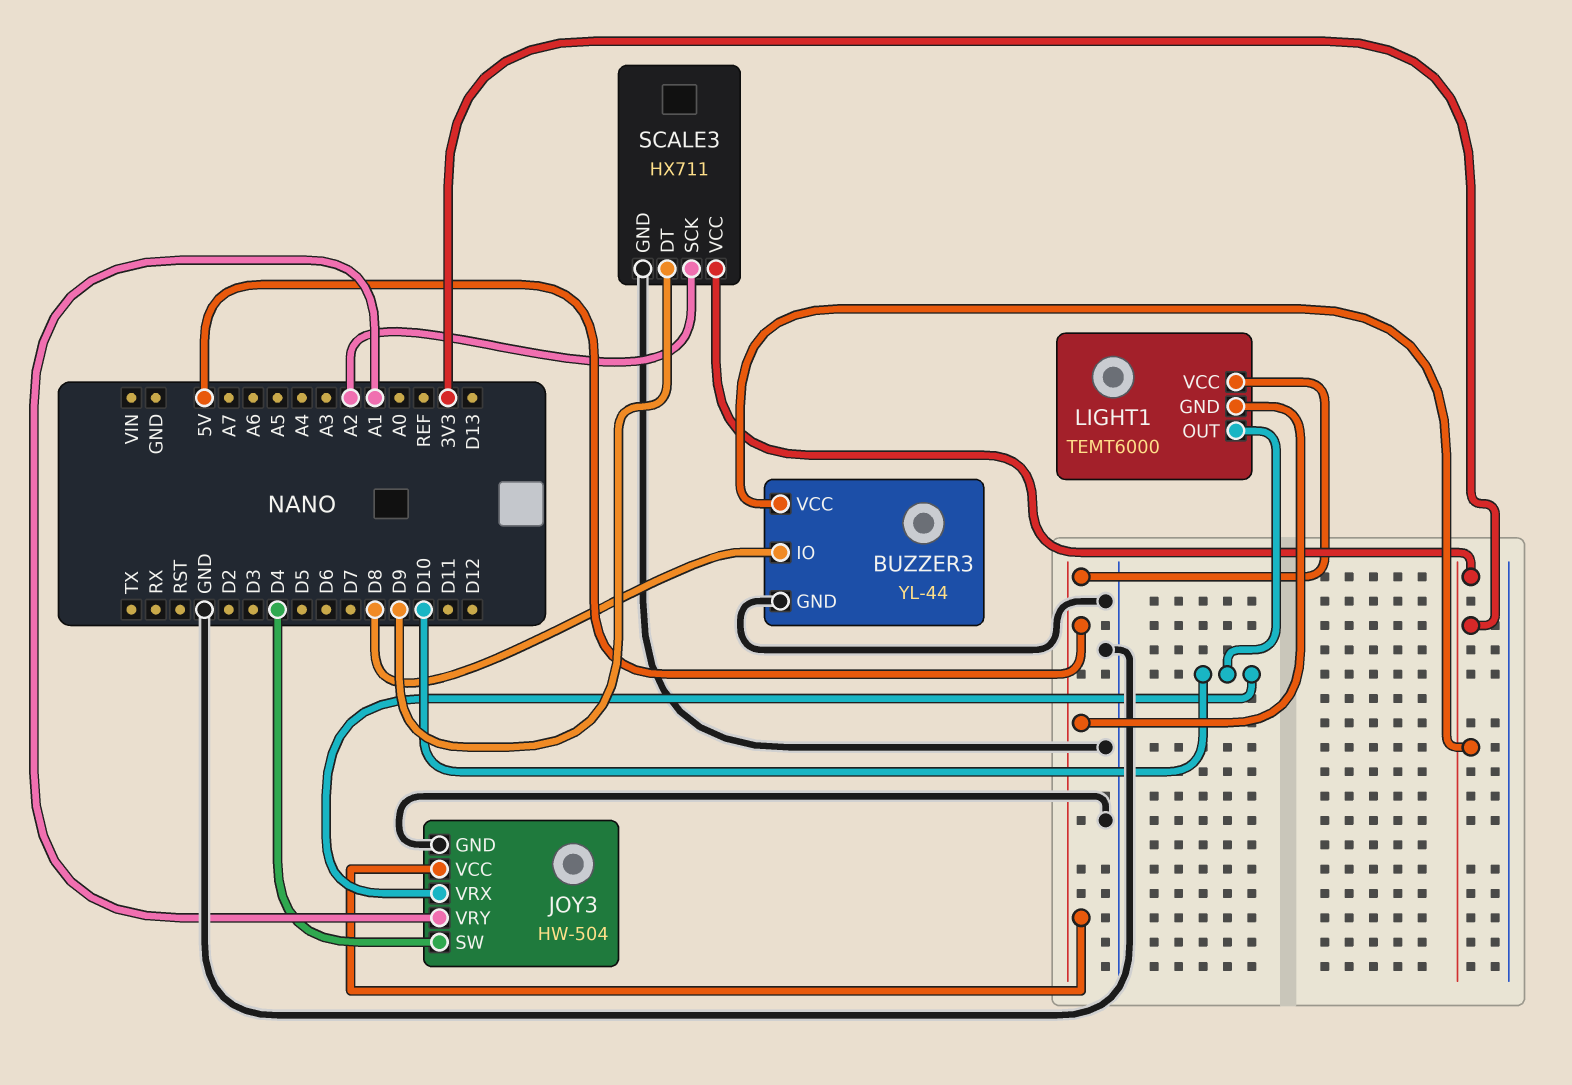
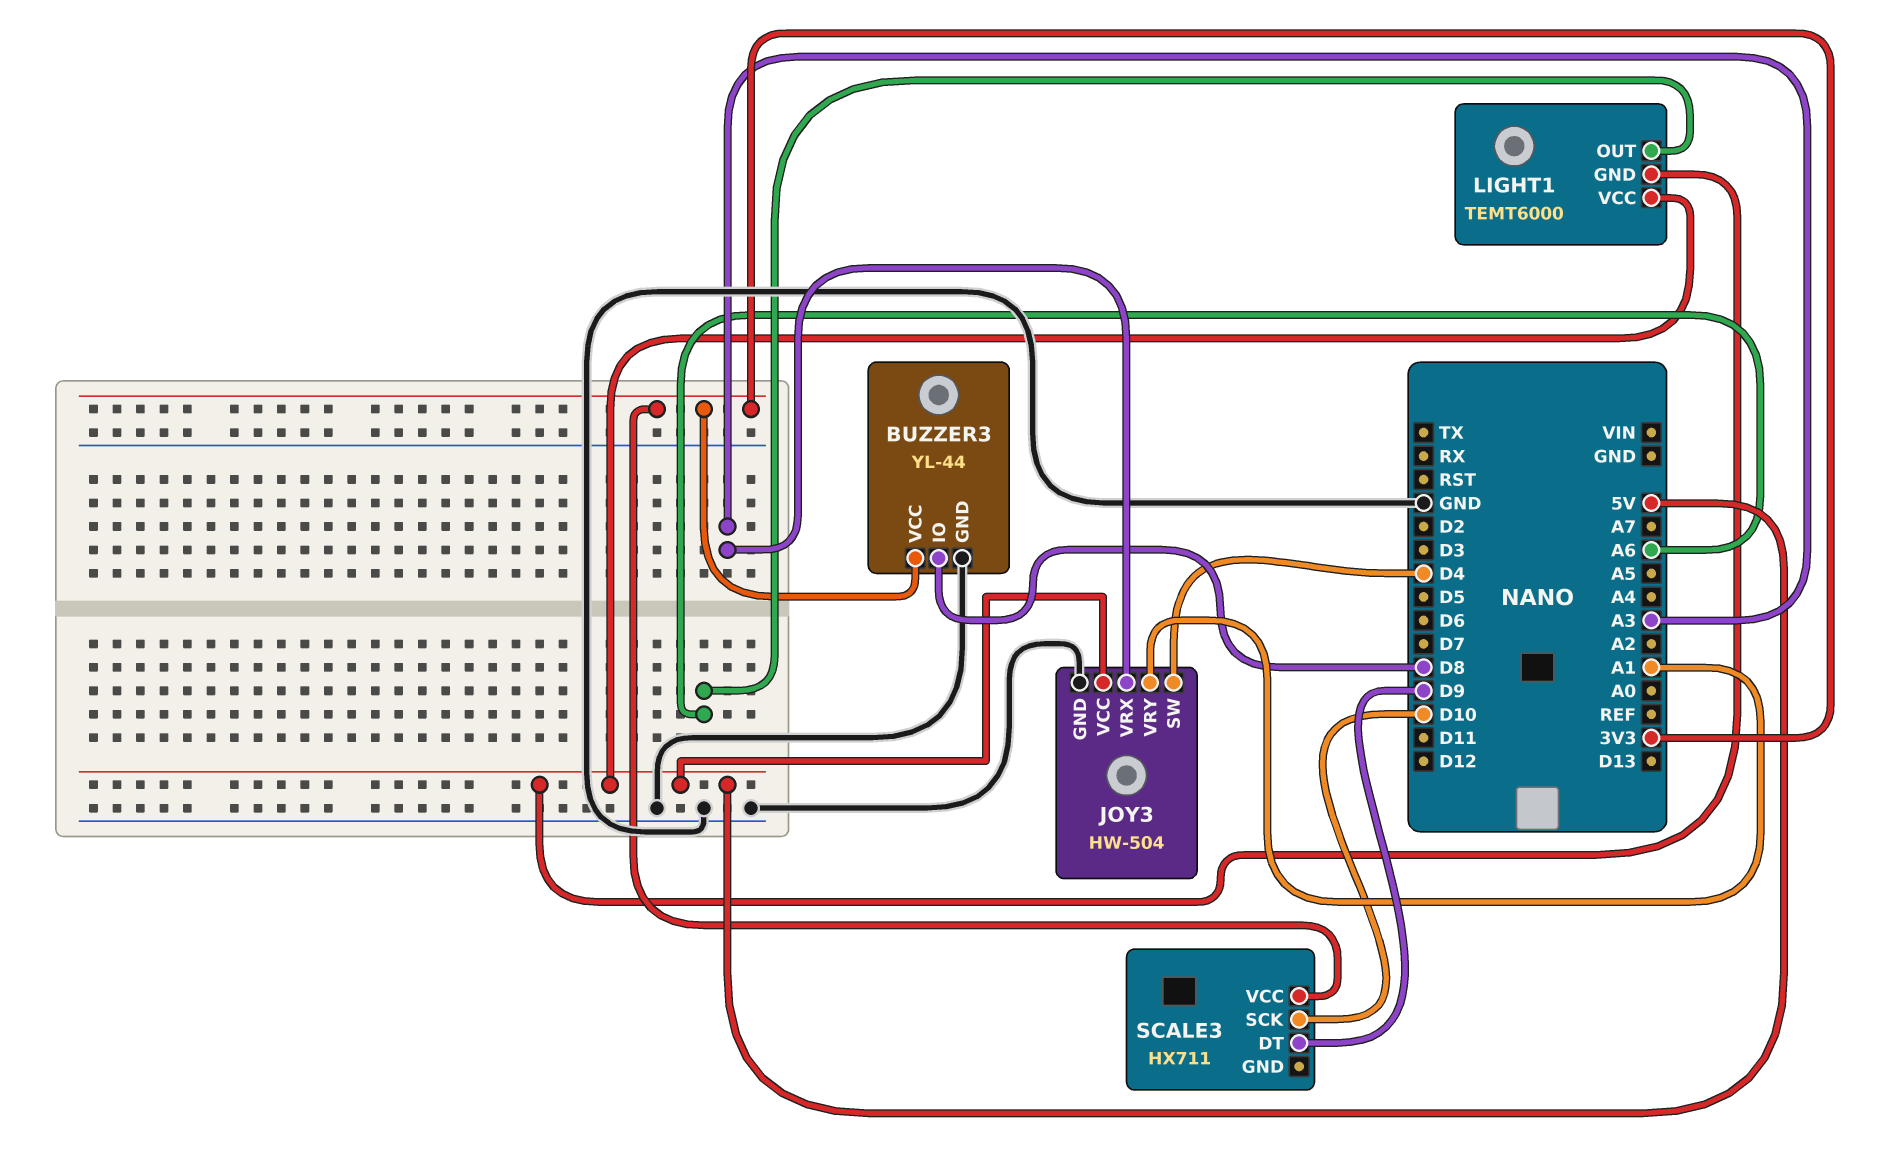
JOY3 pin VRX: D10 -> A3
LIGHT1 pin OUT: D10 -> A6
SCALE3 pin GND: GND -> none
SCALE3 pin SCK: A2 -> D10

